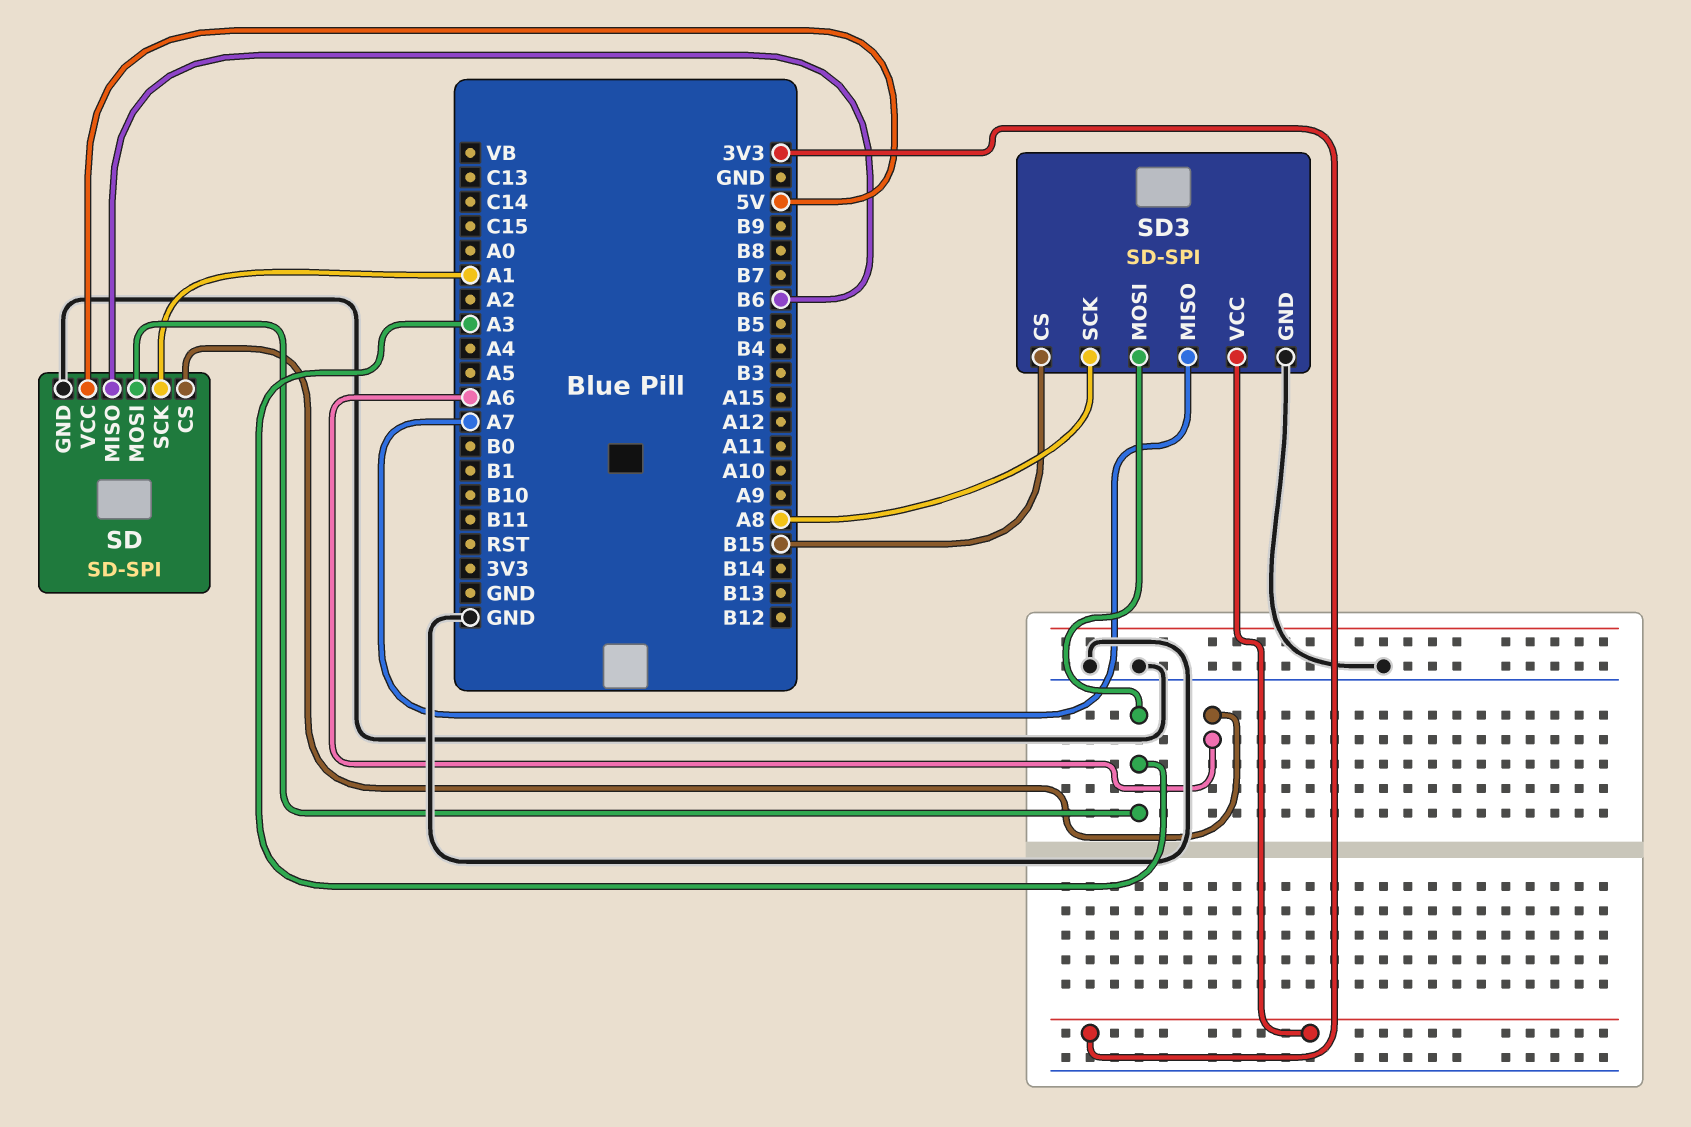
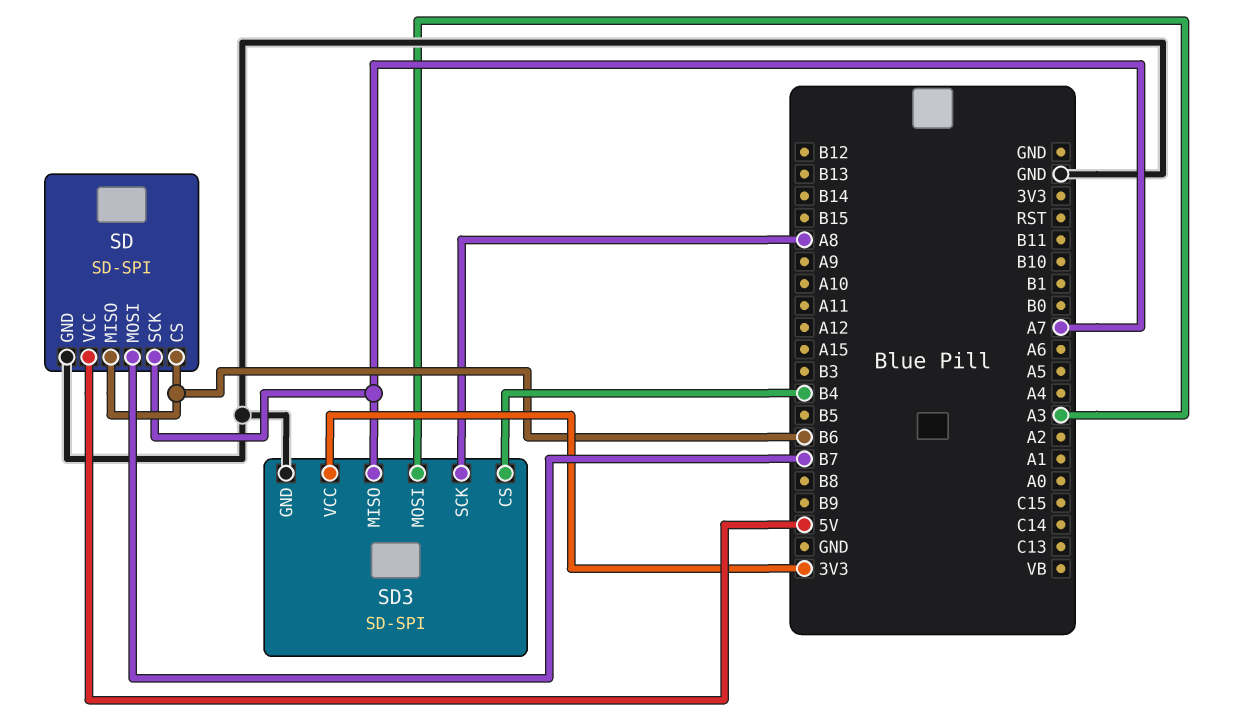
SD pin CS: A6 -> B6
SD pin MOSI: A3 -> B7
SD pin SCK: A1 -> A7
SD3 pin CS: B15 -> B4

